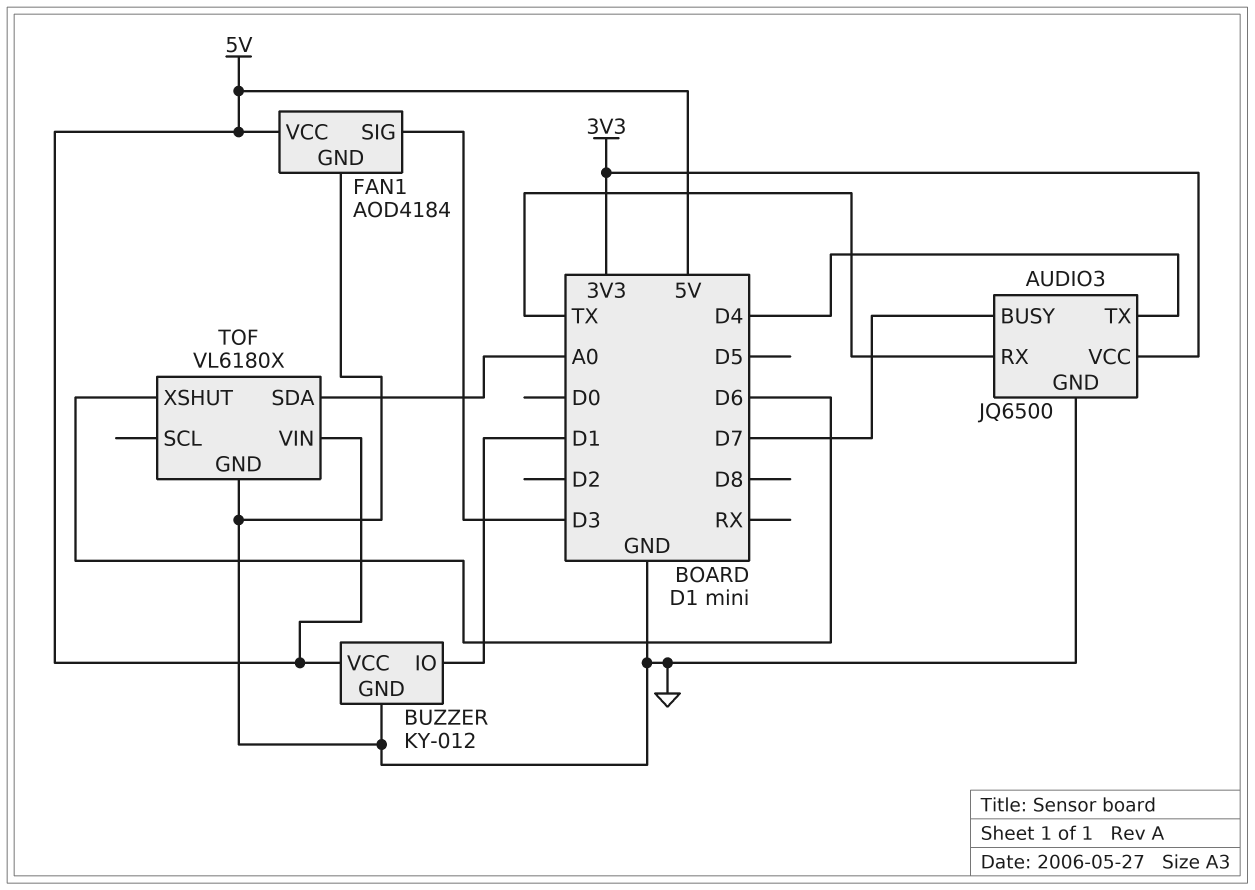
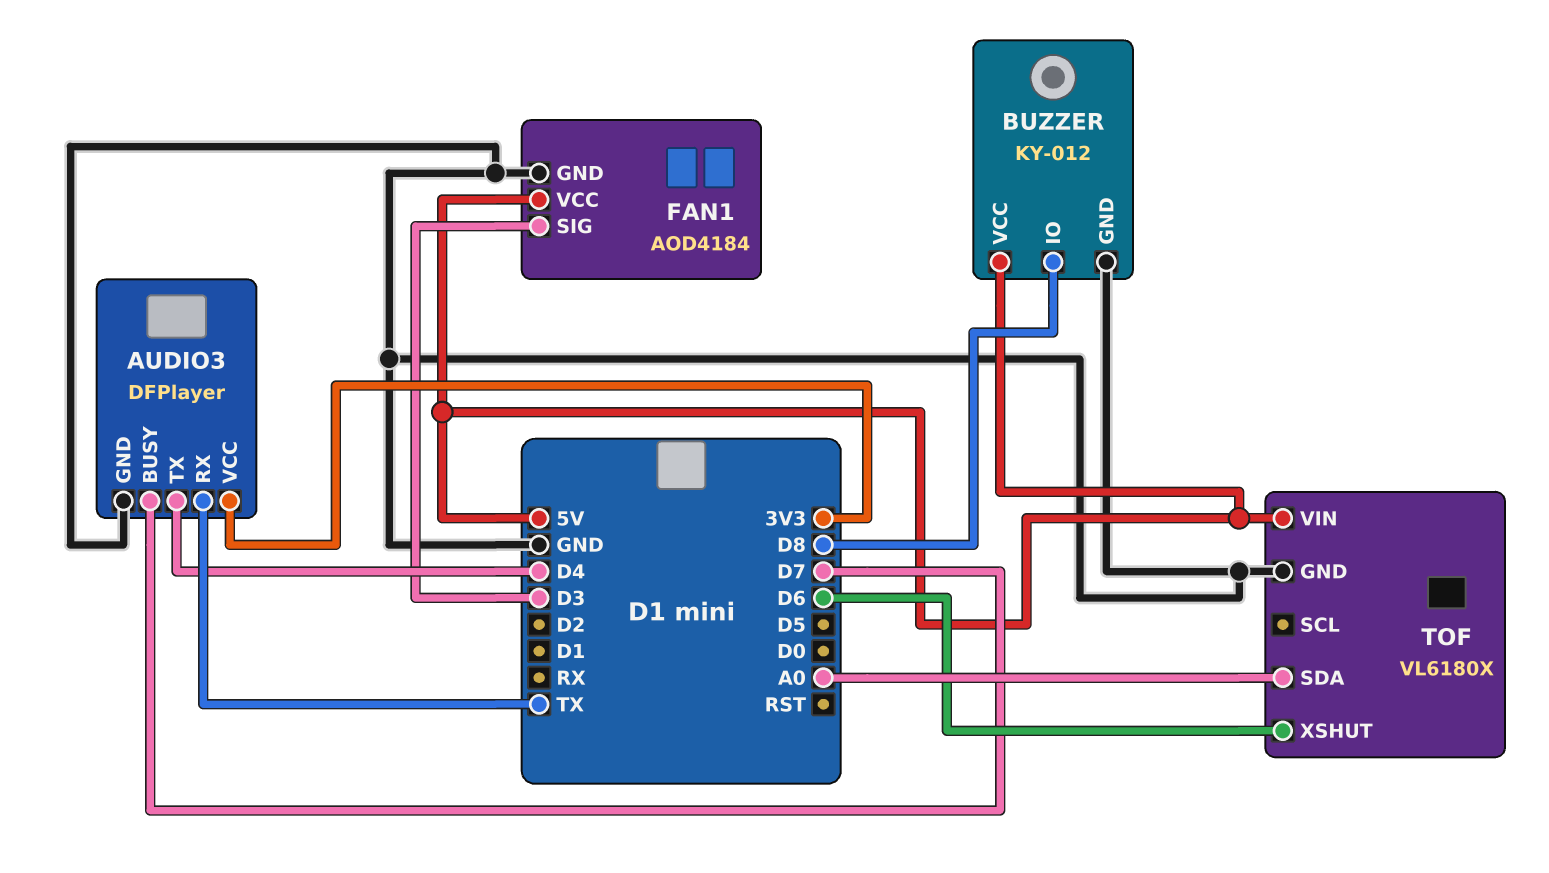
AUDIO3: JQ6500 -> DFPlayer
BUZZER pin IO: D1 -> D8

